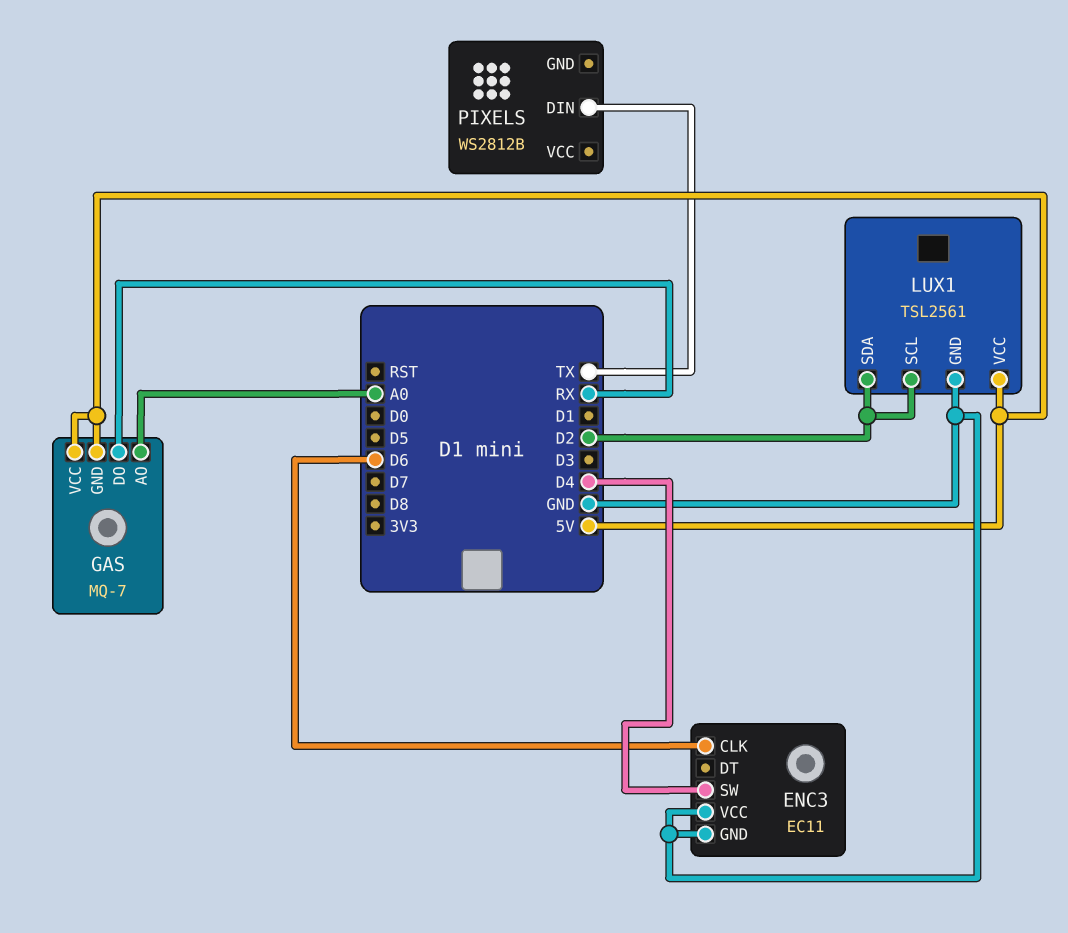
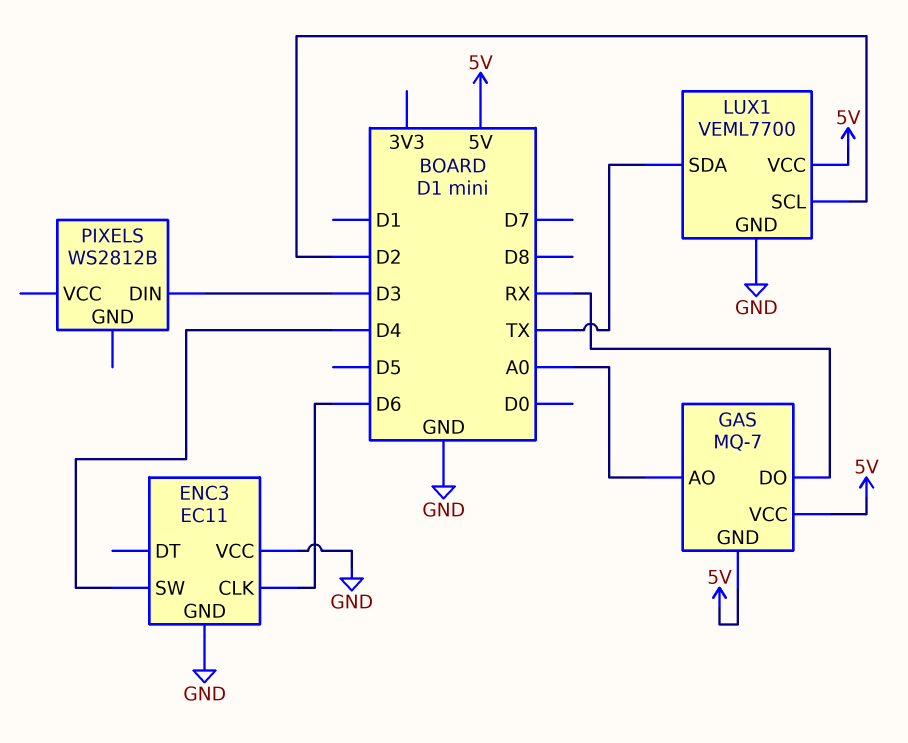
LUX1: TSL2561 -> VEML7700
LUX1 pin SDA: D2 -> TX
PIXELS pin DIN: TX -> D3

